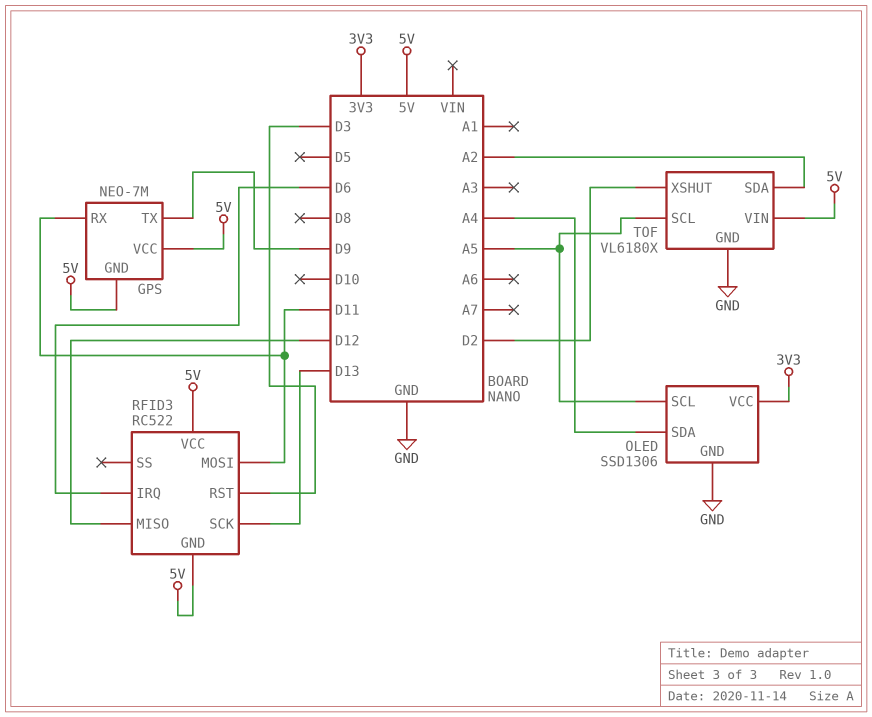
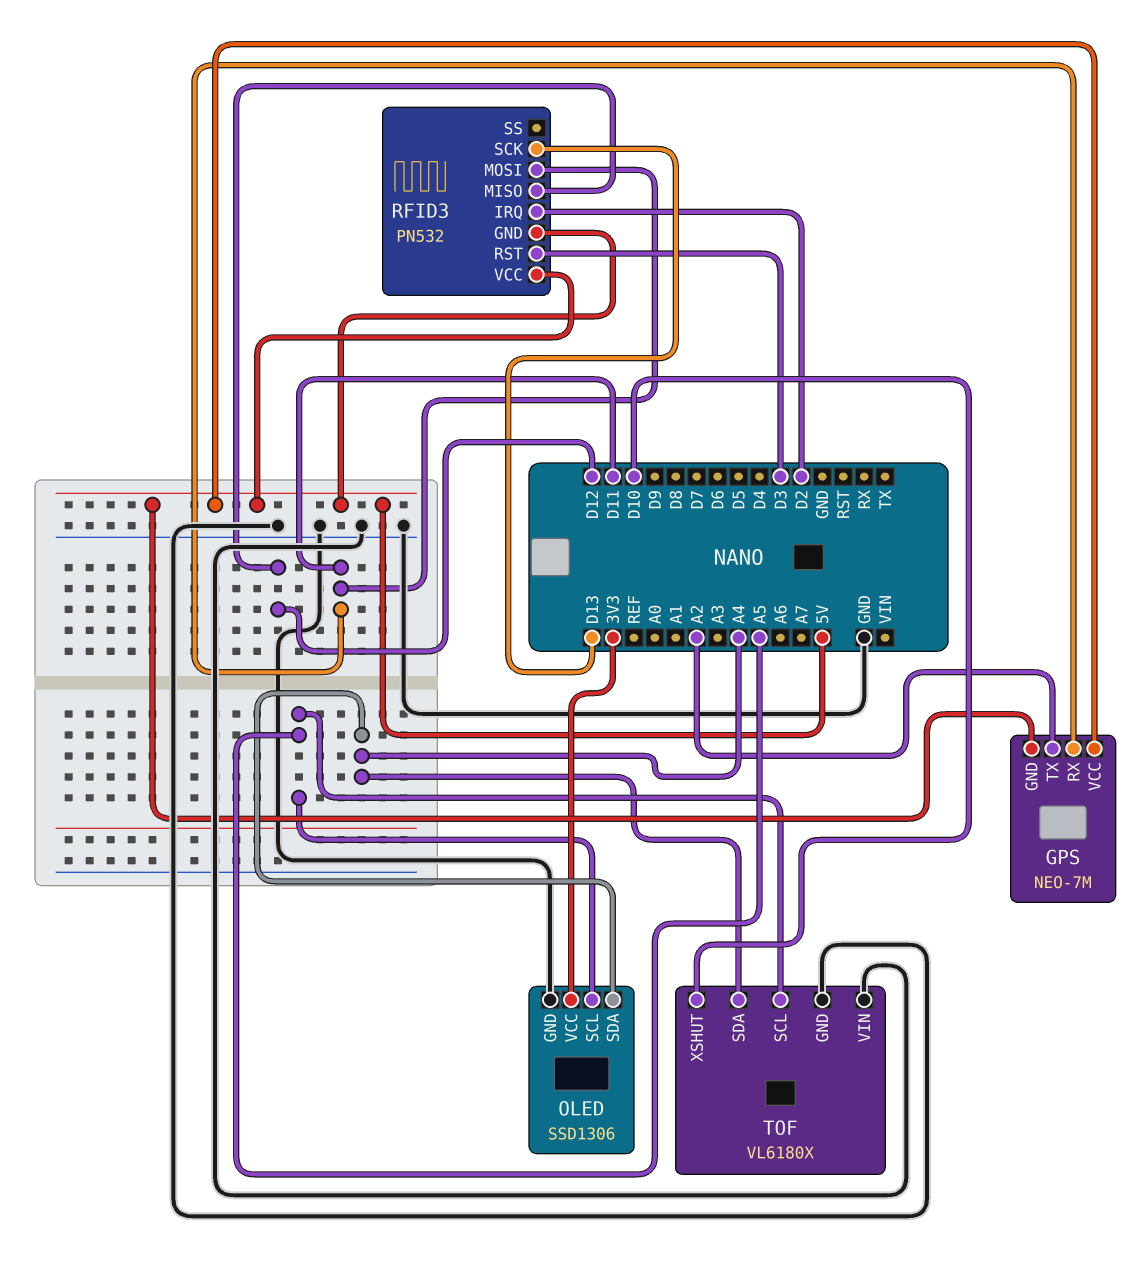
GPS pin TX: D9 -> A2
RFID3: RC522 -> PN532
RFID3 pin IRQ: D6 -> D2
TOF pin SDA: A2 -> A4
TOF pin VIN: 5V -> GND
TOF pin XSHUT: D2 -> D10

